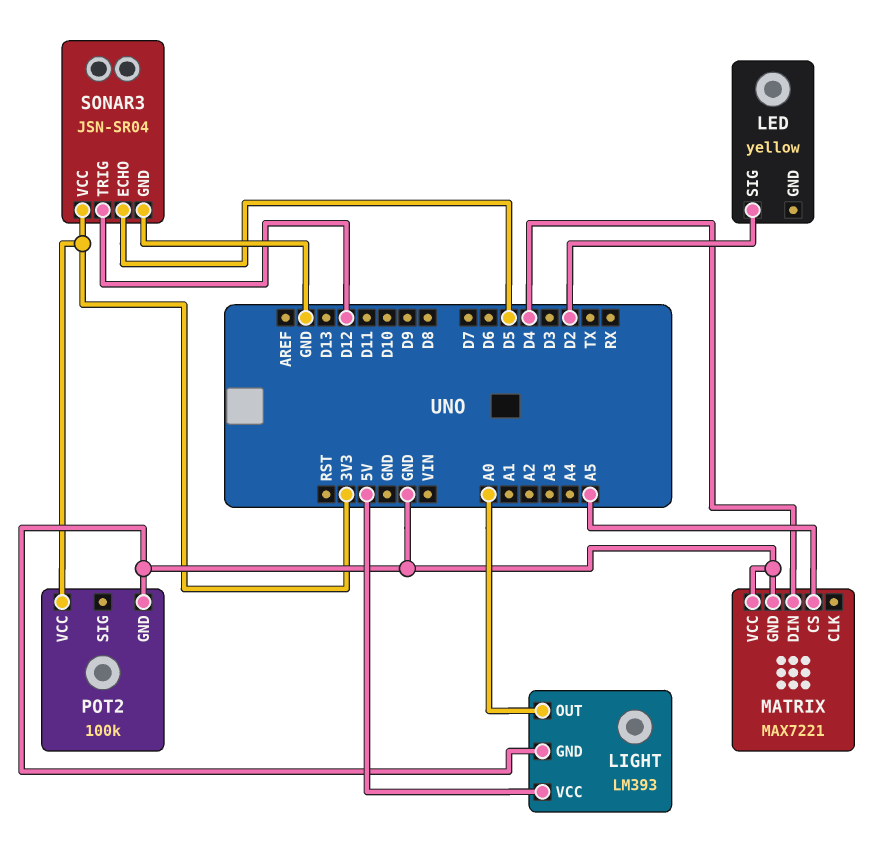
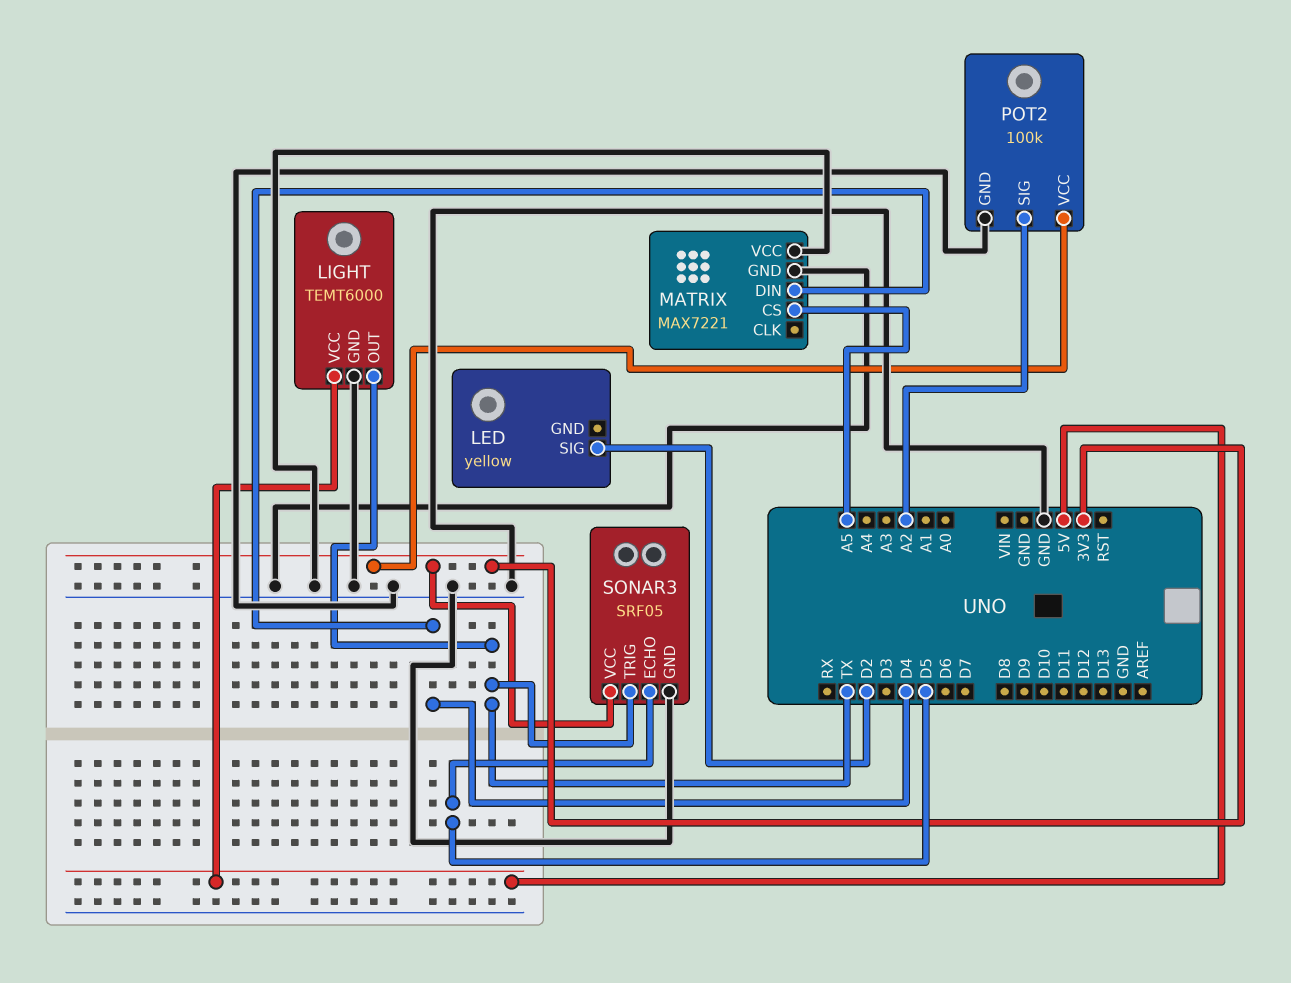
LIGHT: LM393 -> TEMT6000
LIGHT pin OUT: A0 -> TX
POT2 pin SIG: none -> A2
SONAR3: JSN-SR04 -> SRF05
SONAR3 pin TRIG: D12 -> TX

